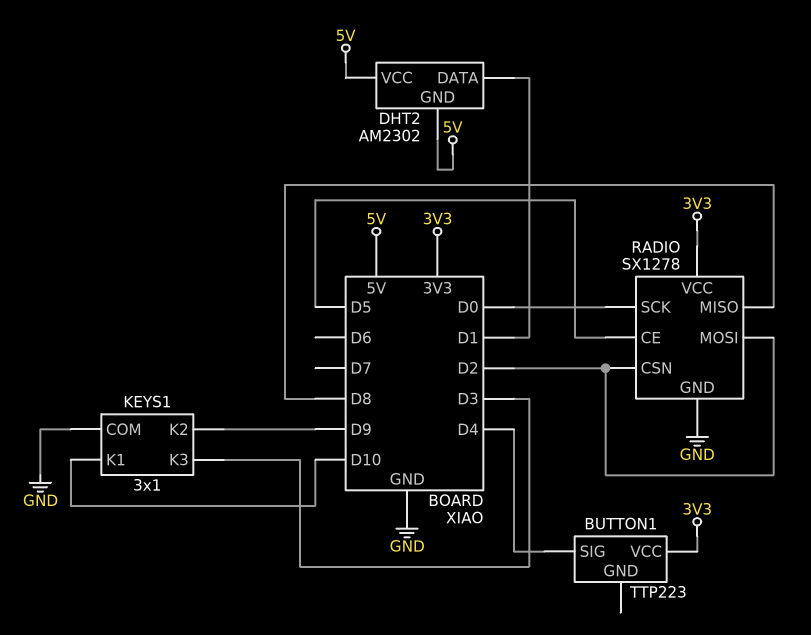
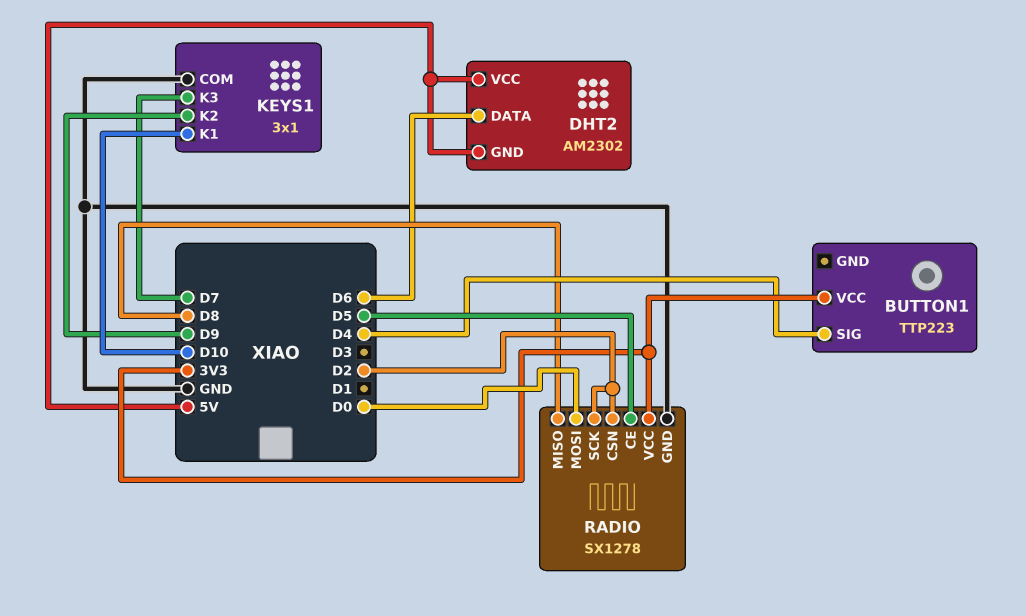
DHT2 pin DATA: D1 -> D6
KEYS1 pin K3: D3 -> D7
RADIO pin MOSI: D2 -> D0
RADIO pin SCK: D0 -> D2

